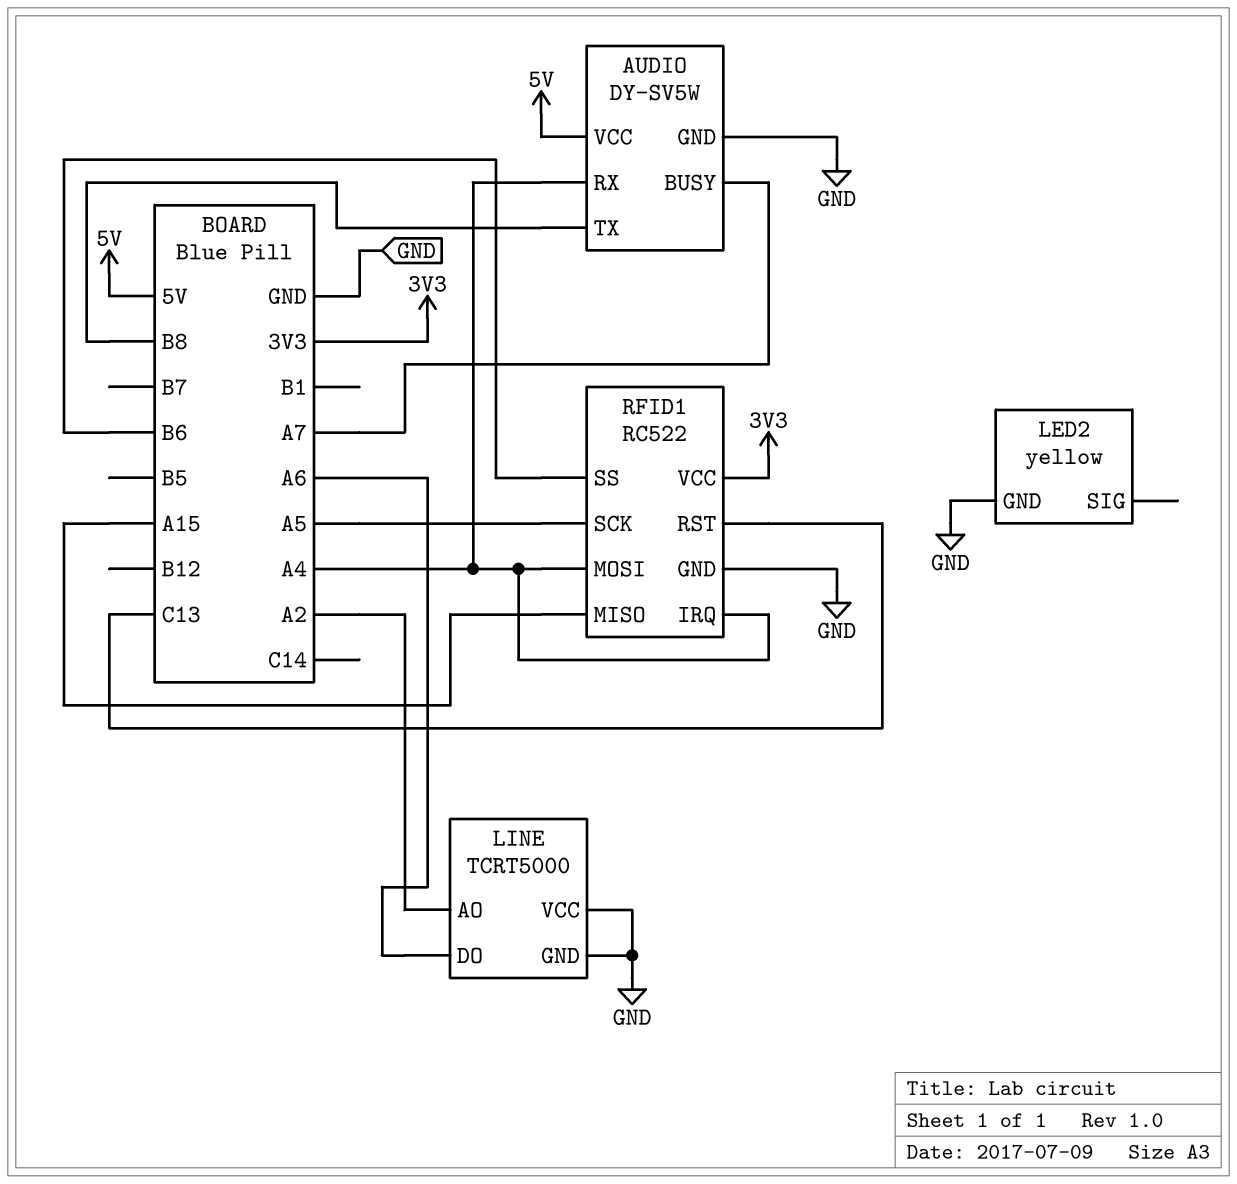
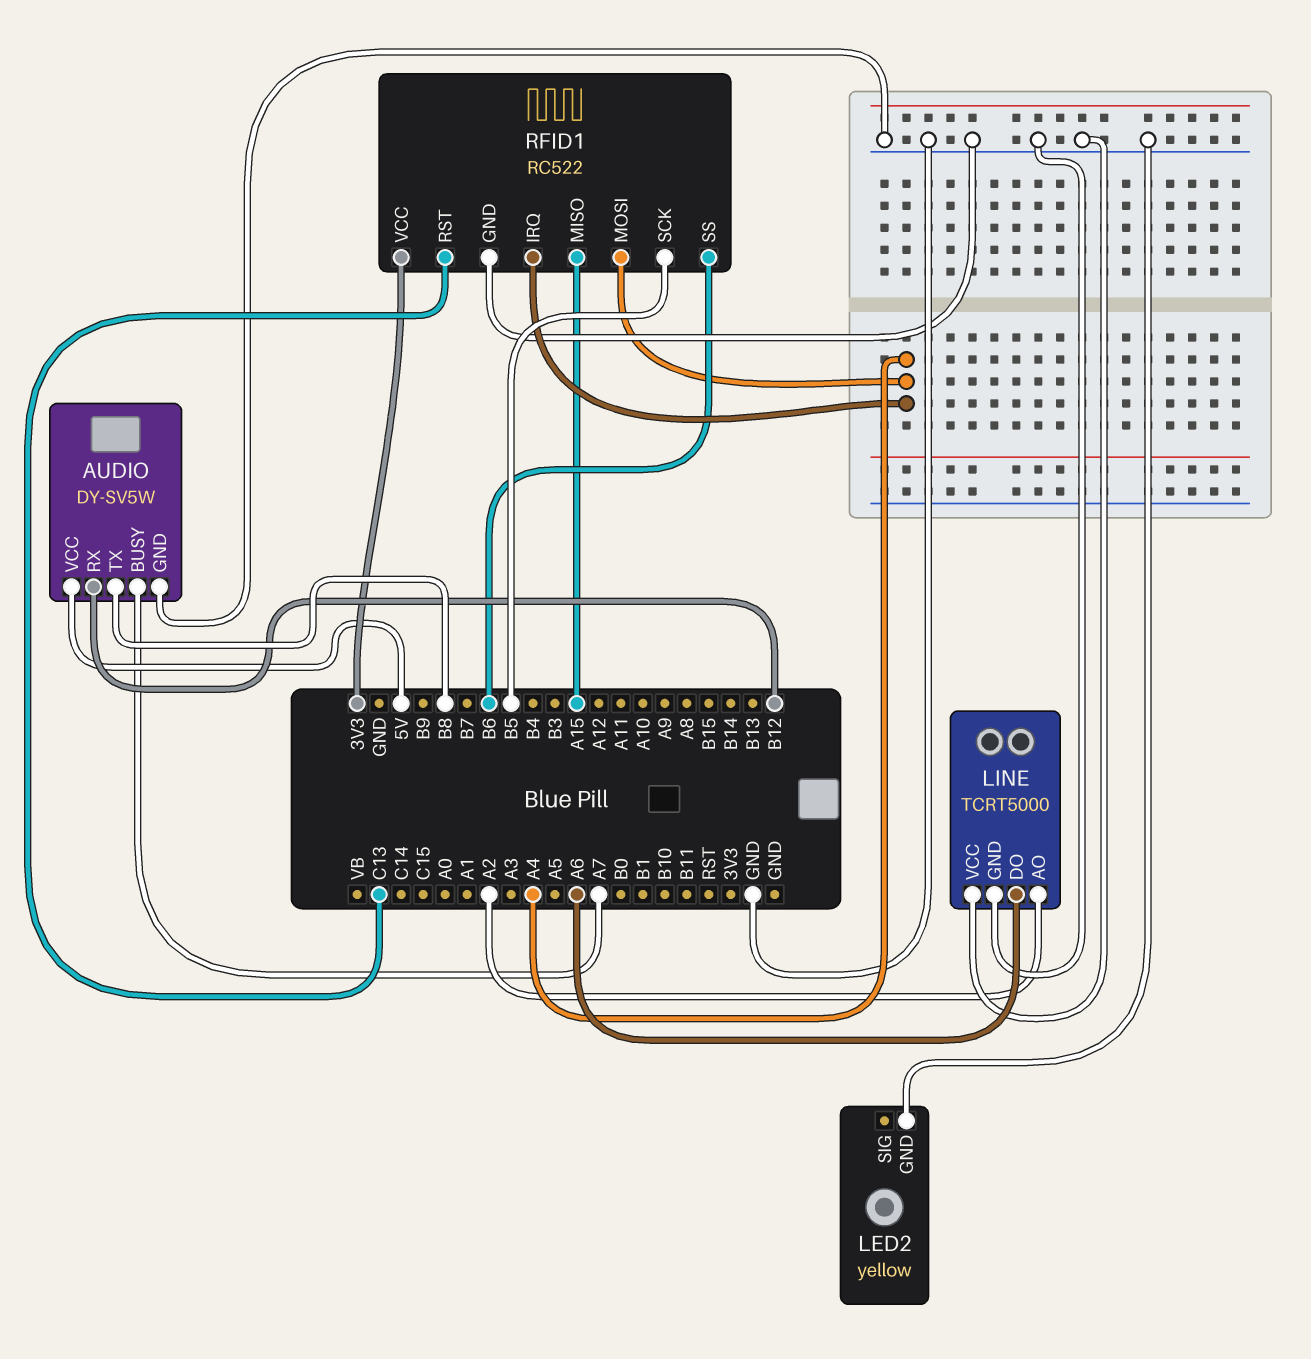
AUDIO pin RX: A4 -> B12
RFID1 pin SCK: A5 -> B5

